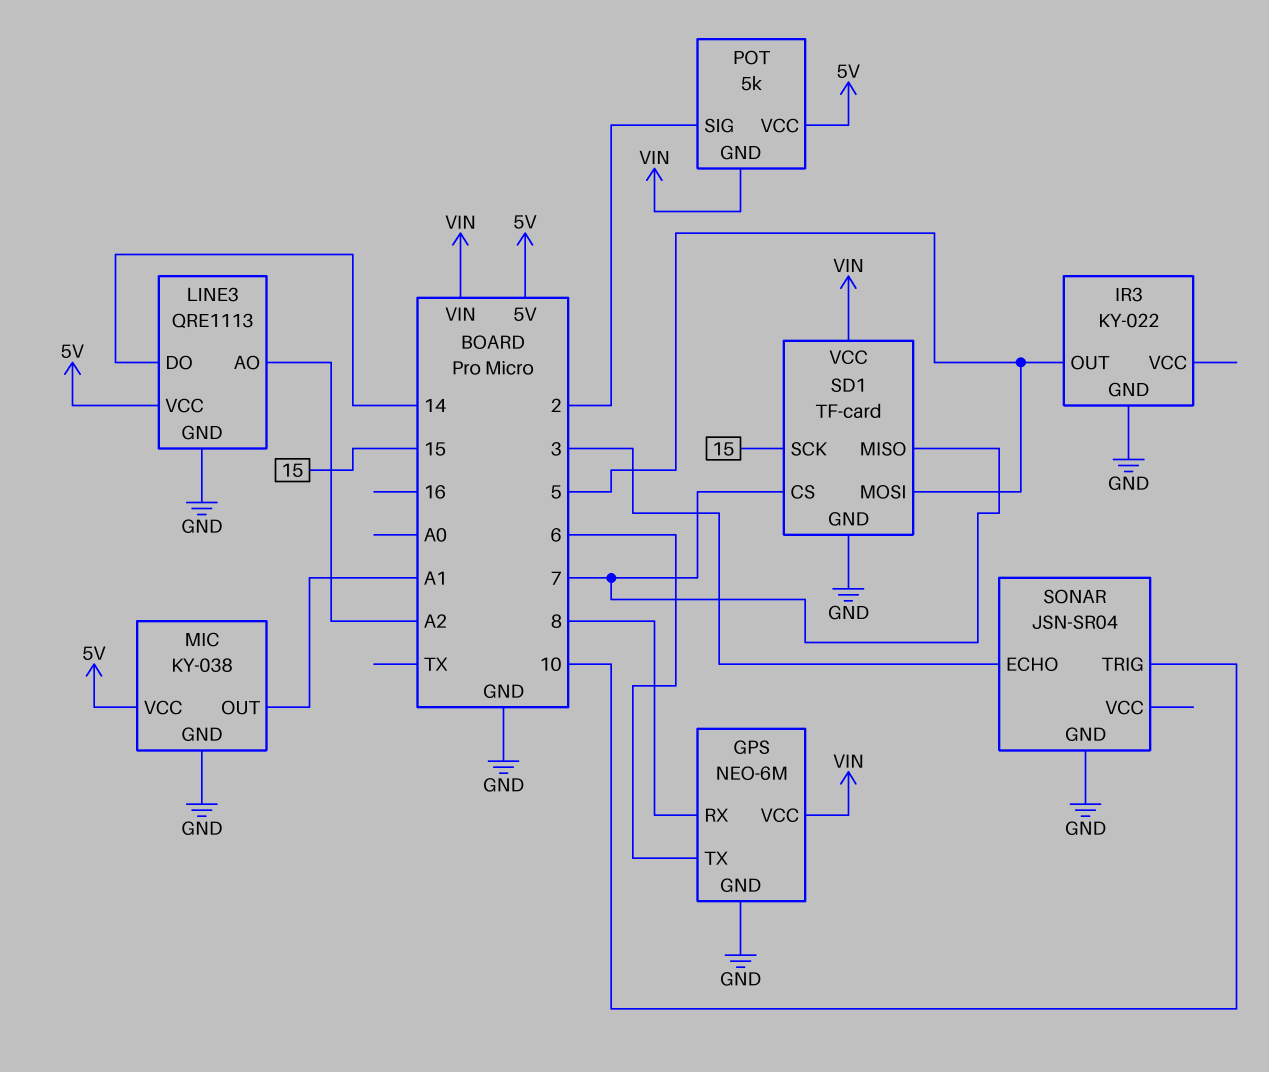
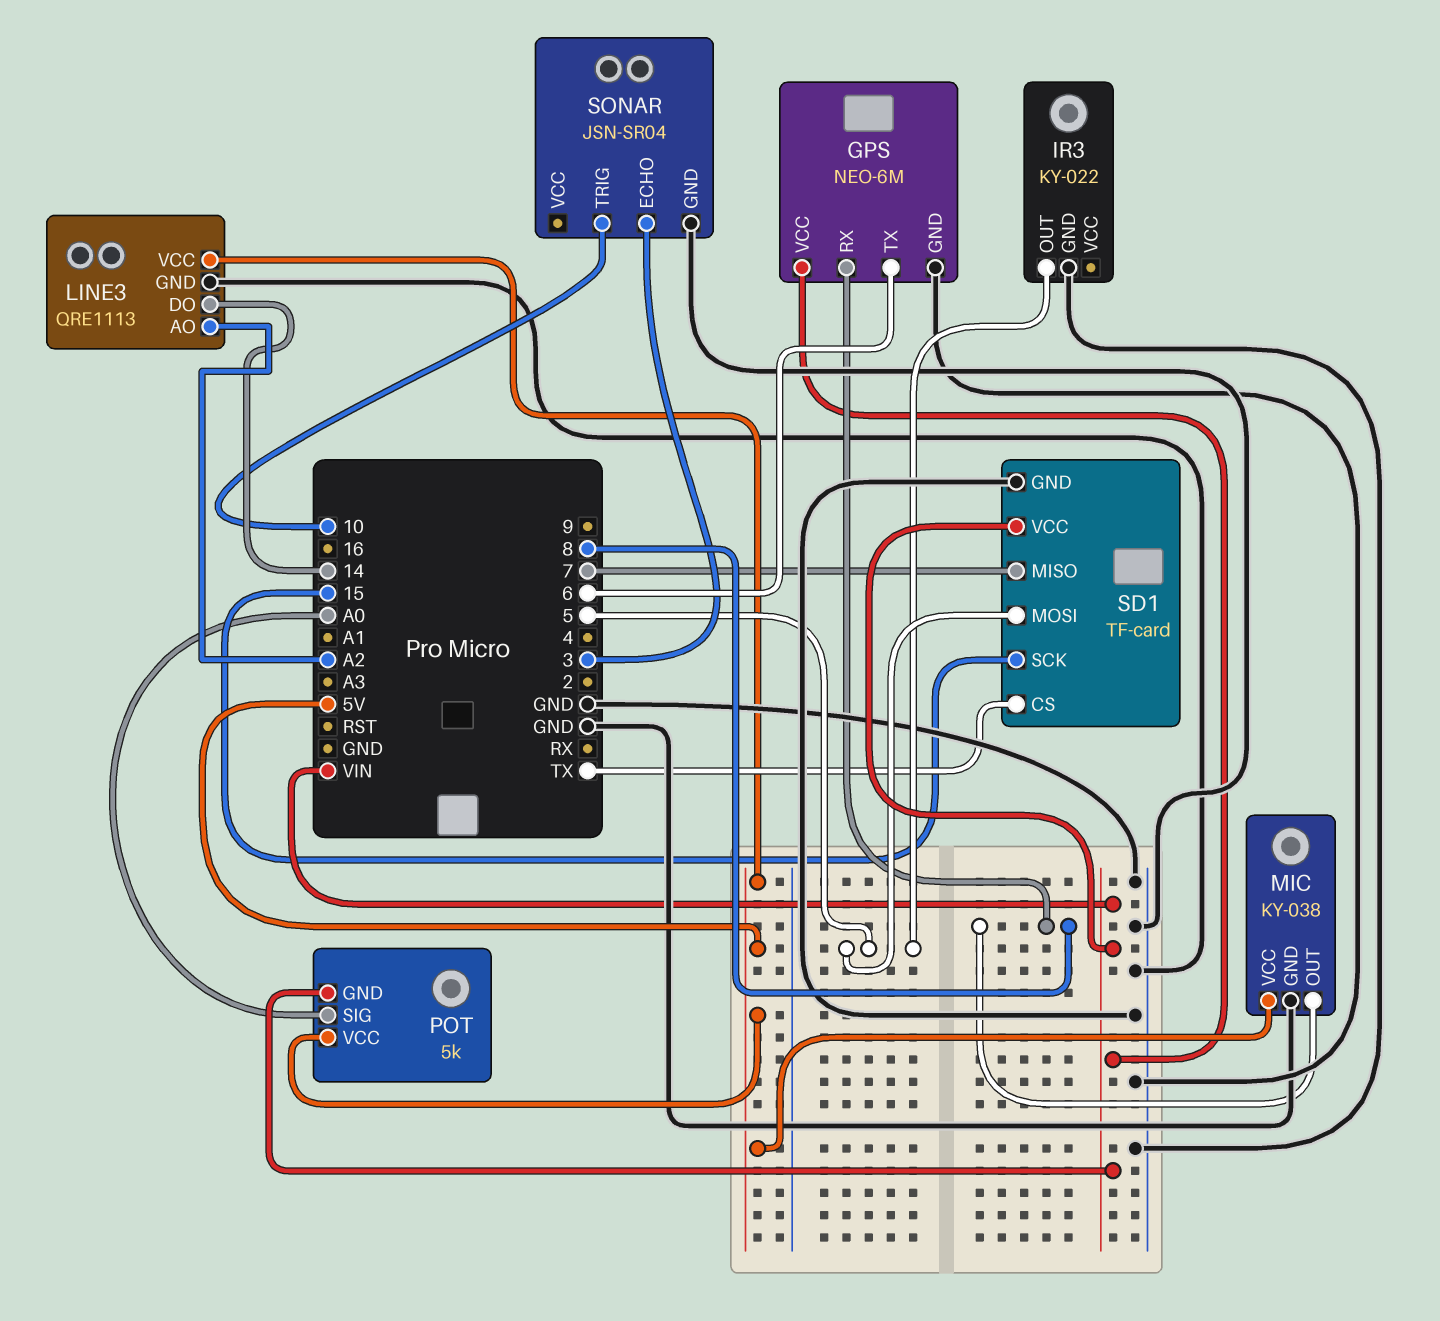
MIC pin OUT: A1 -> 8
POT pin SIG: 2 -> A0
SD1 pin CS: 7 -> TX

